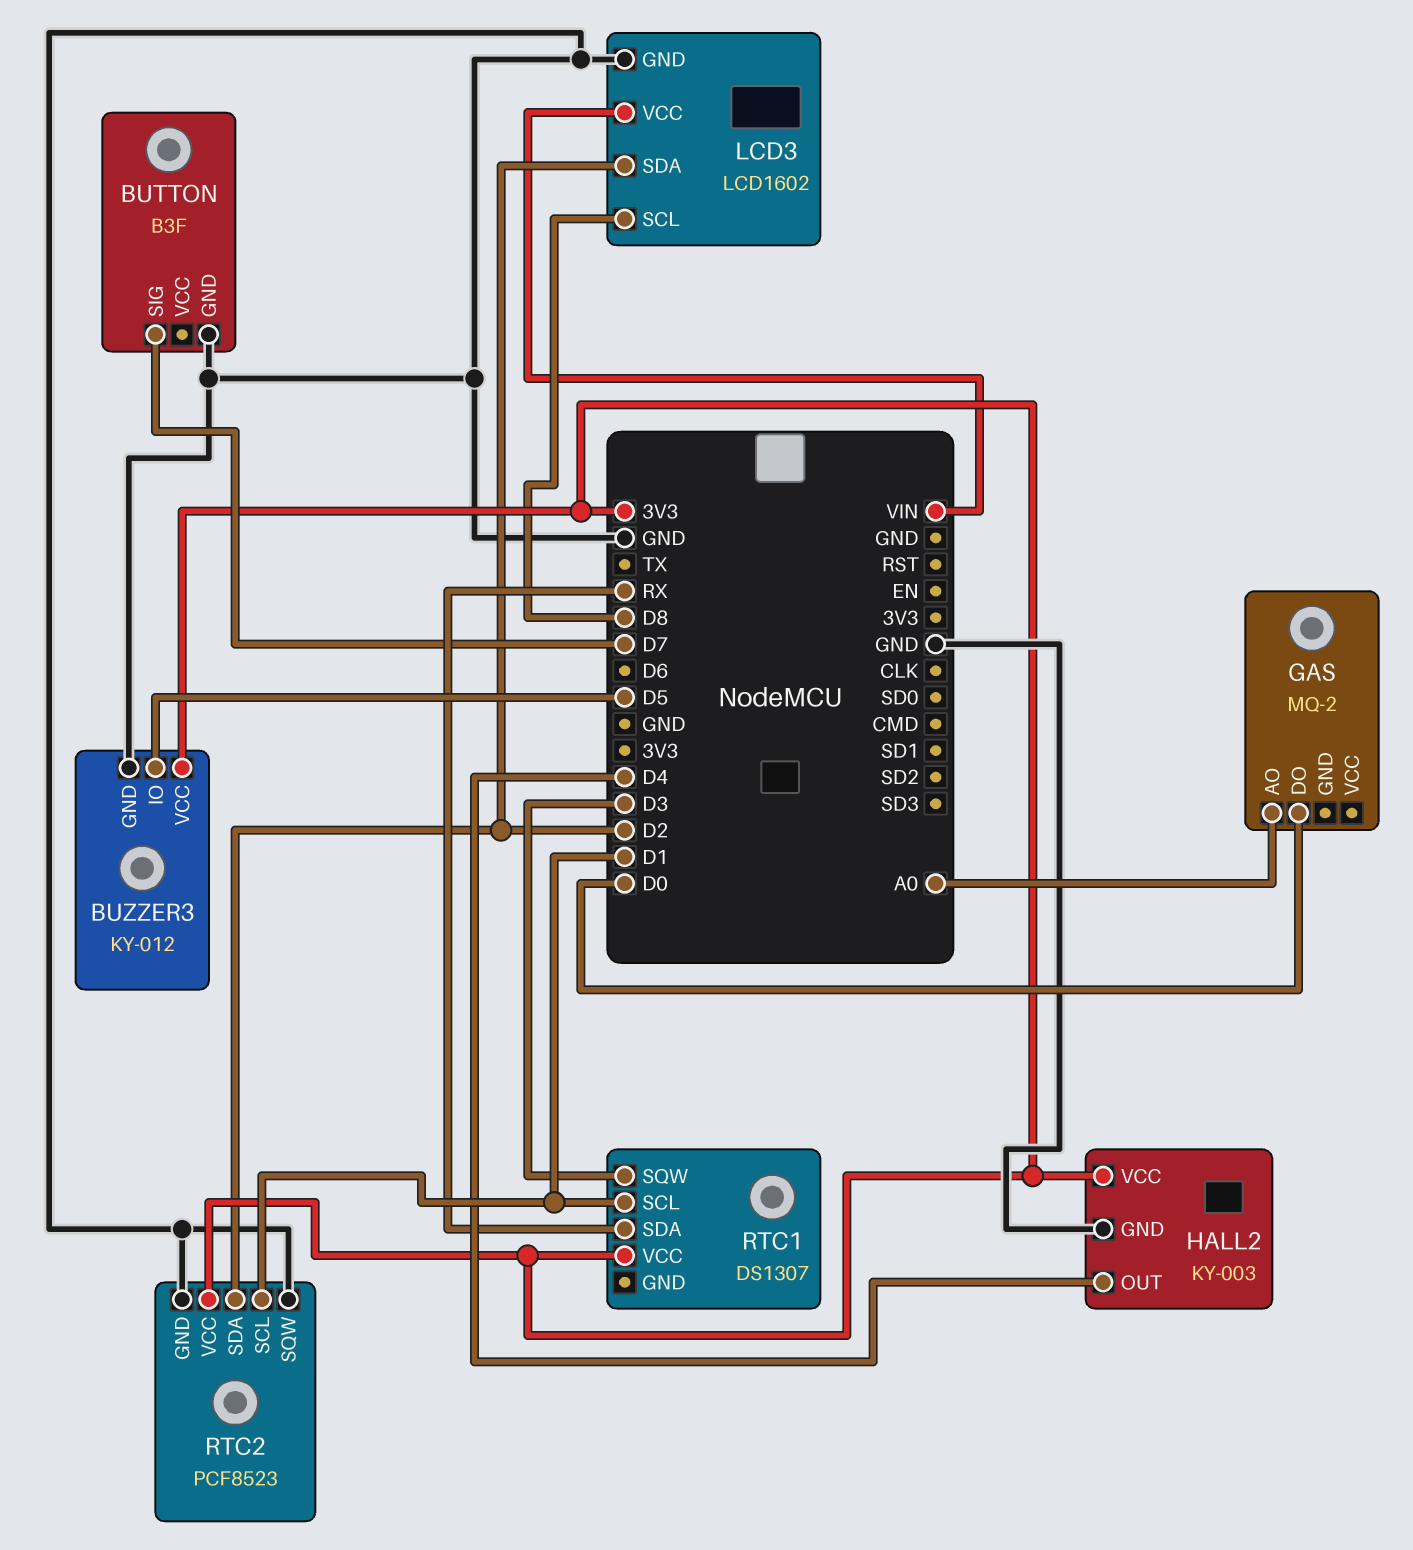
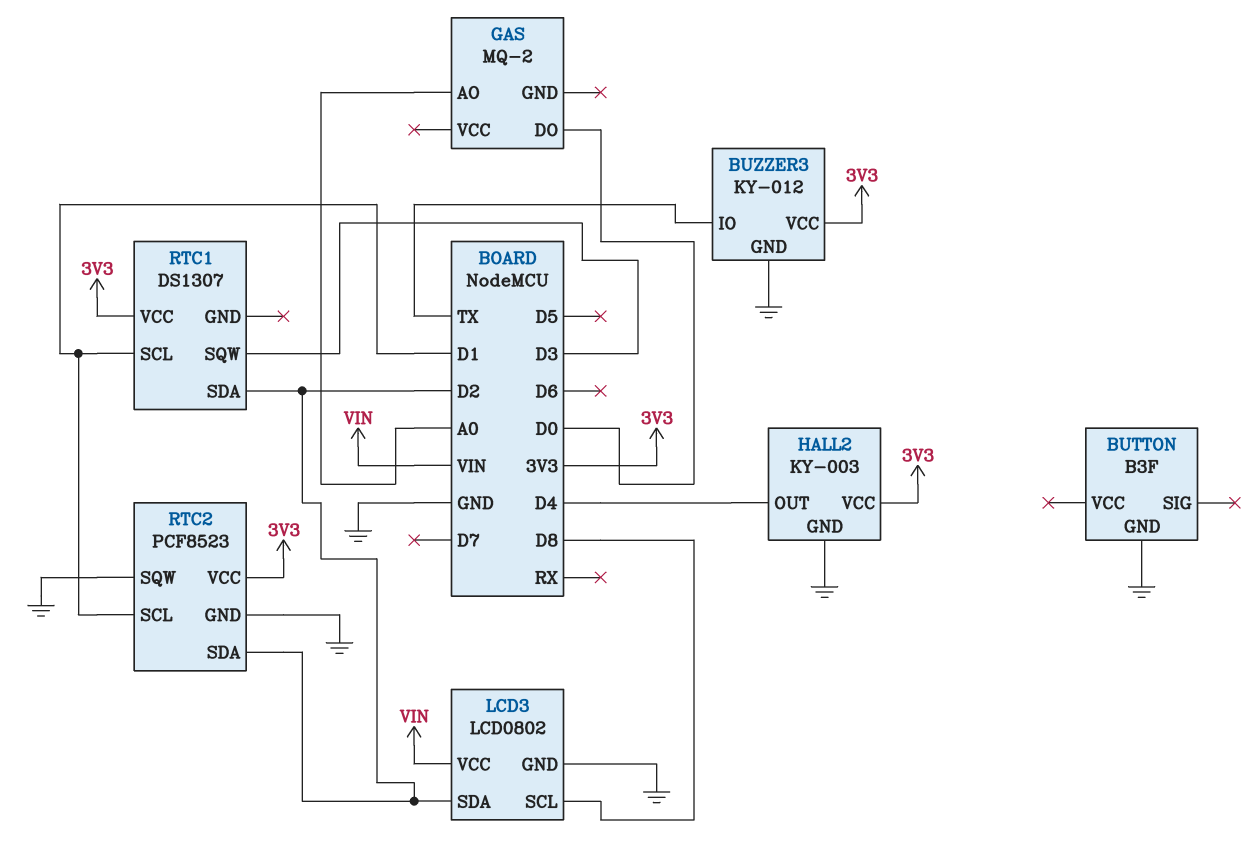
BUTTON pin SIG: D7 -> none
BUZZER3 pin IO: D5 -> TX
LCD3: LCD1602 -> LCD0802
RTC1 pin SDA: RX -> D2

